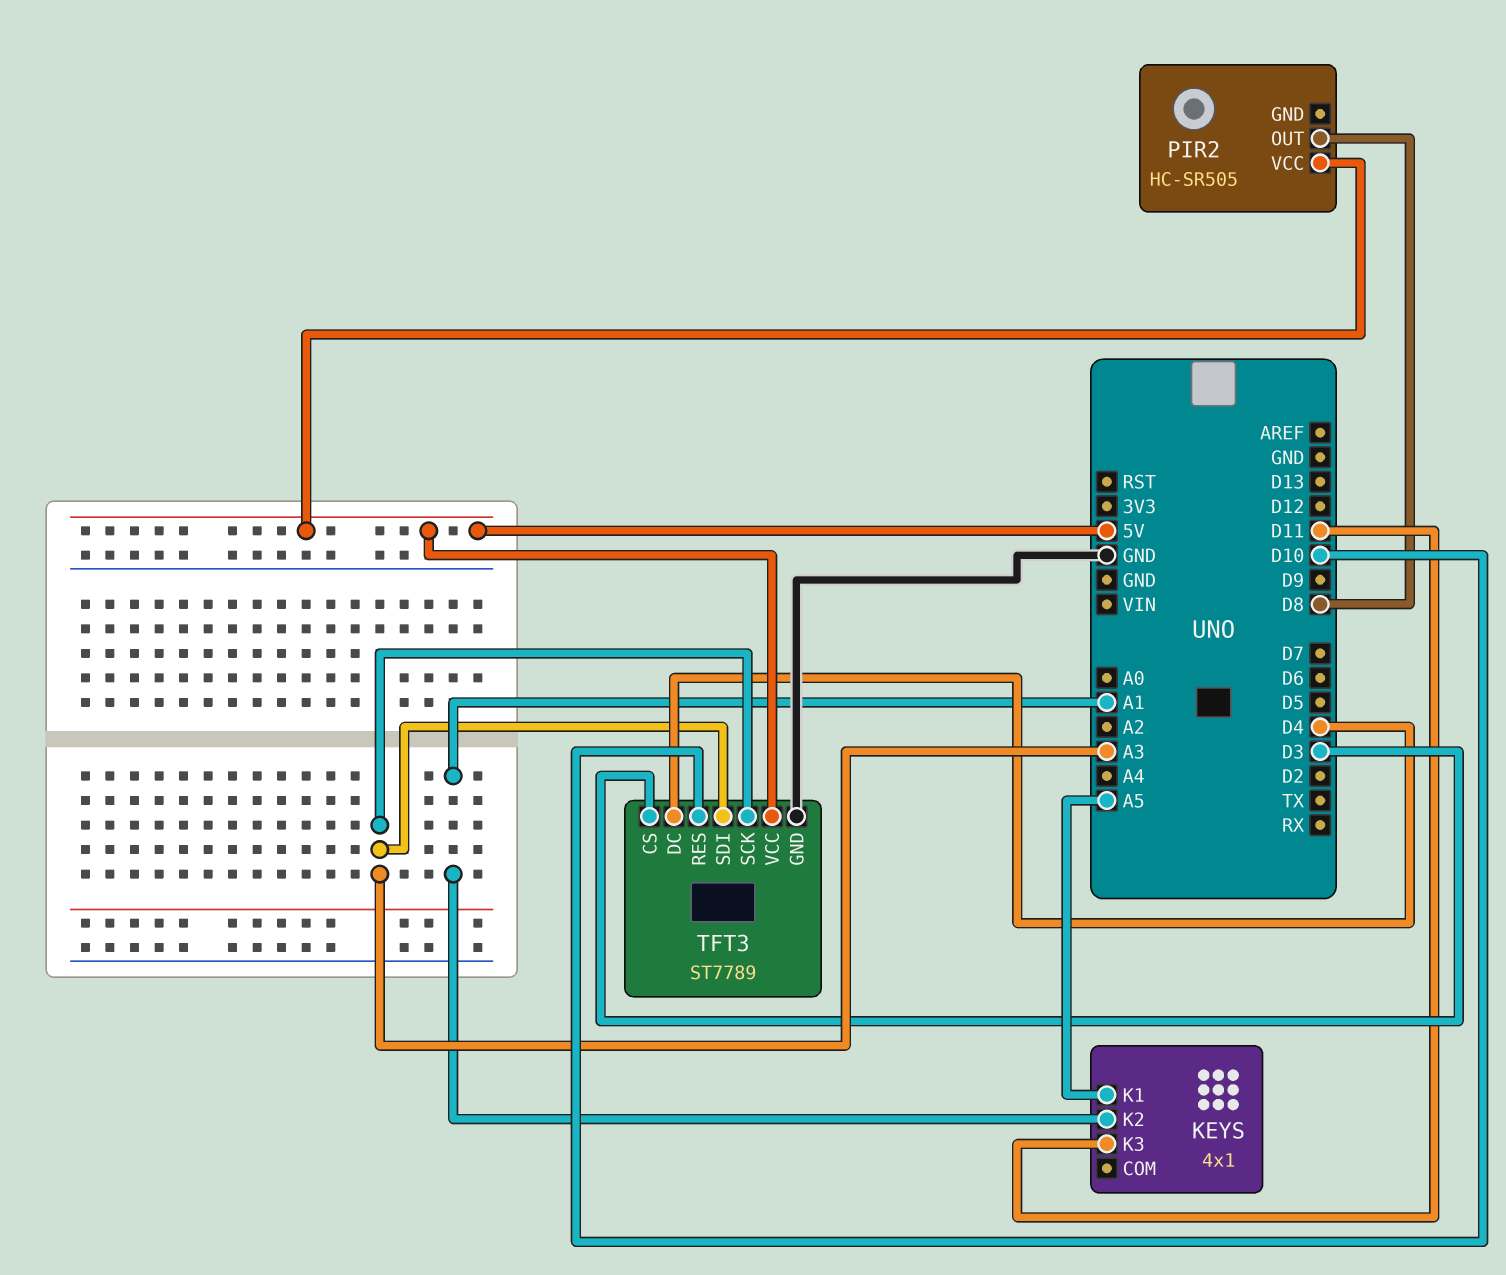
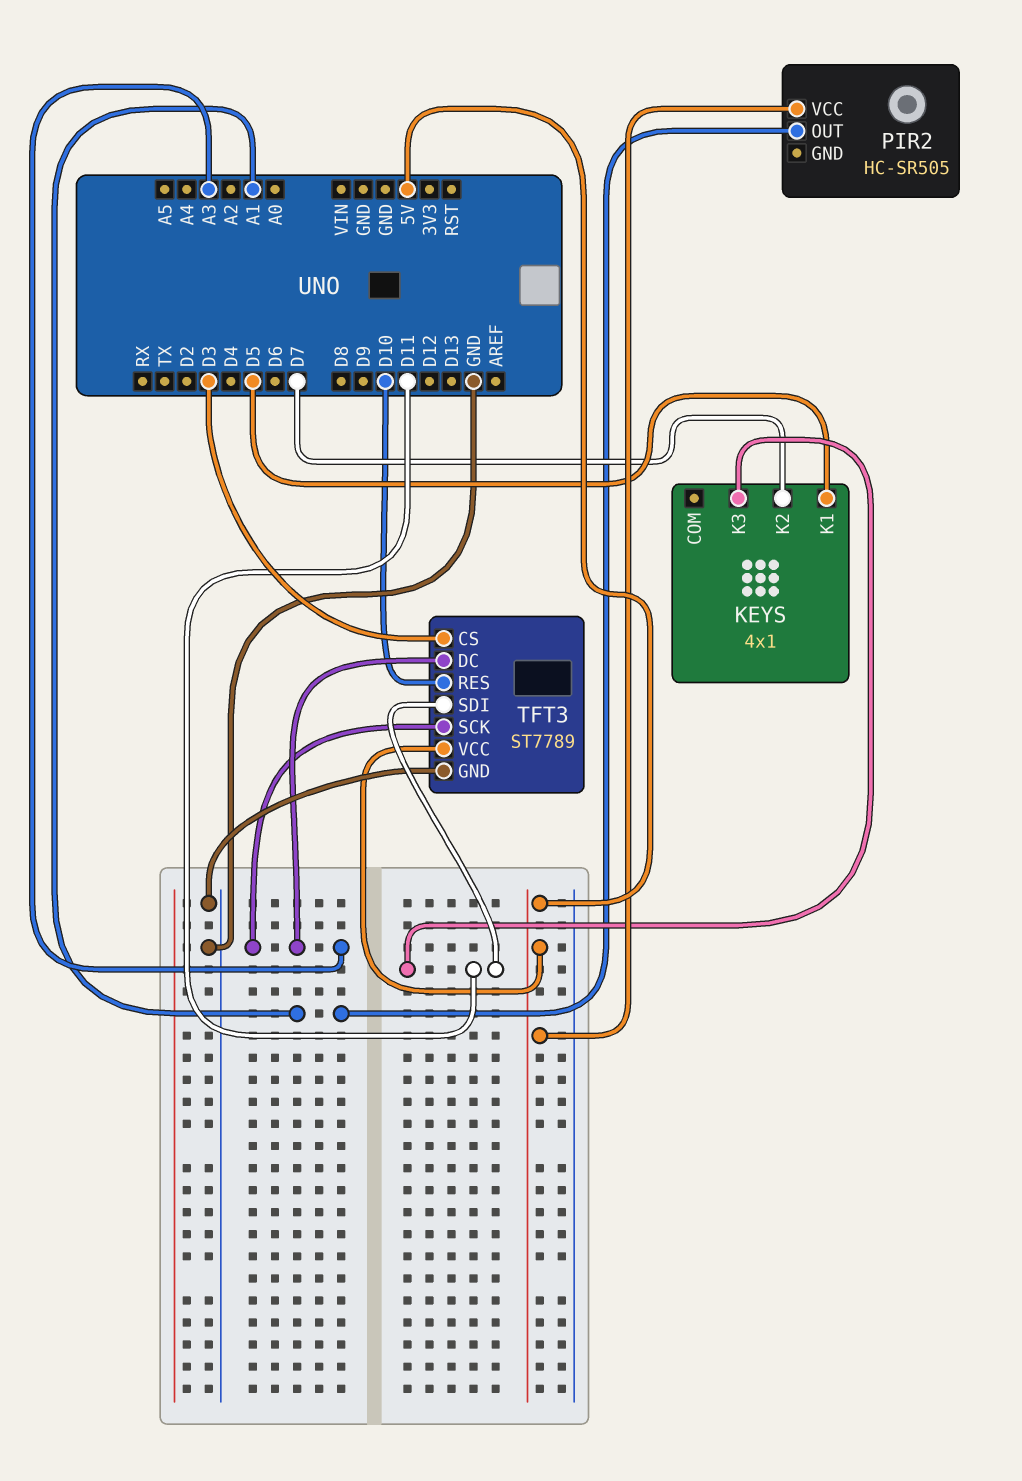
KEYS pin K1: A5 -> D5
KEYS pin K2: A1 -> D7
PIR2 pin OUT: D8 -> A1
TFT3 pin DC: D4 -> A3
TFT3 pin SDI: A3 -> D11

